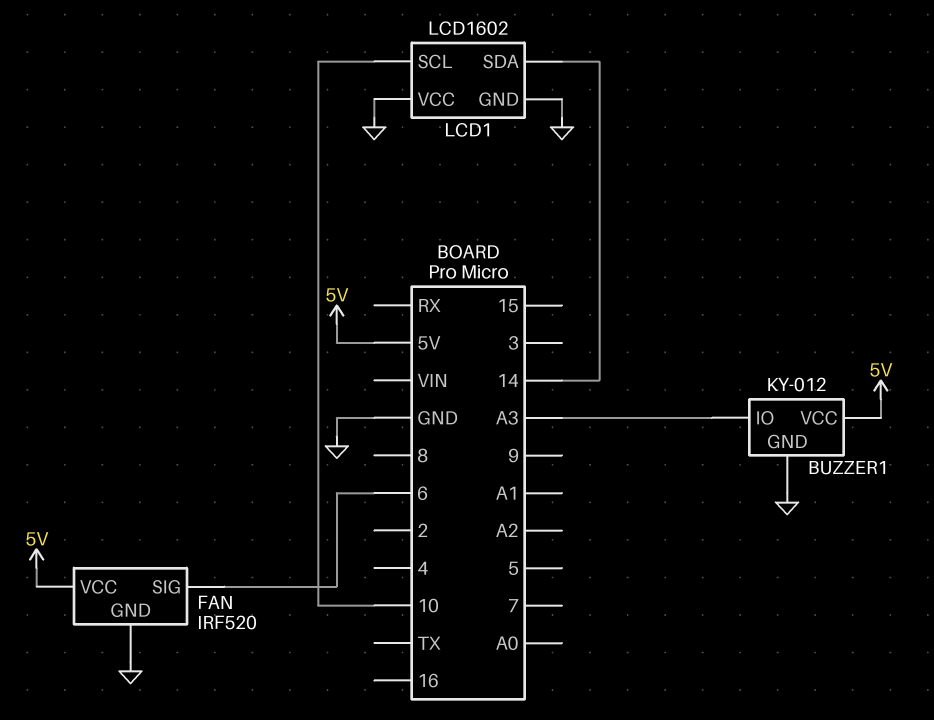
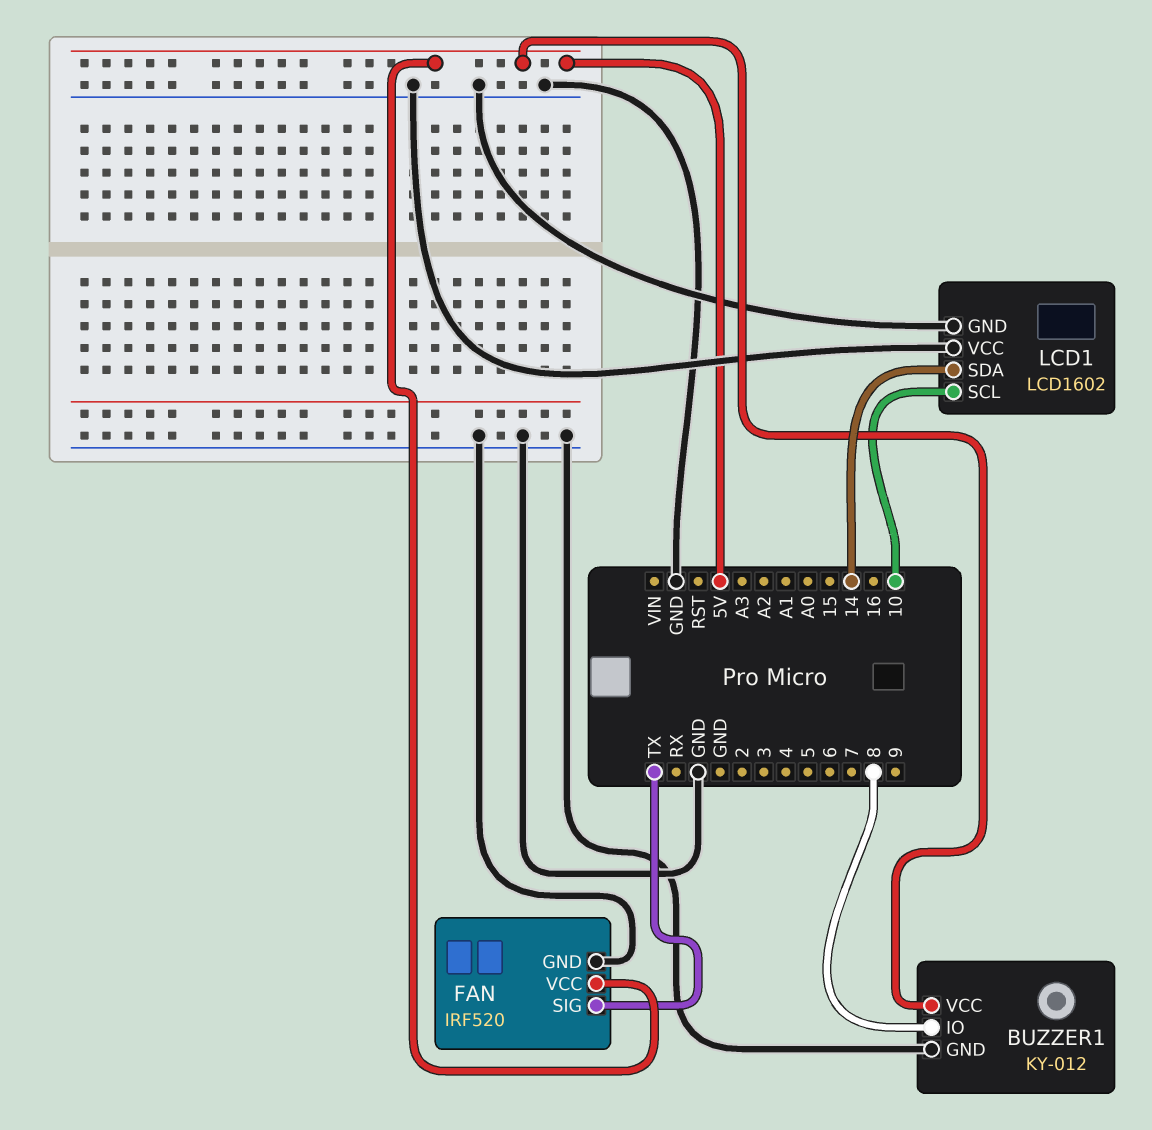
BUZZER1 pin IO: A3 -> 8
FAN pin SIG: 6 -> TX

